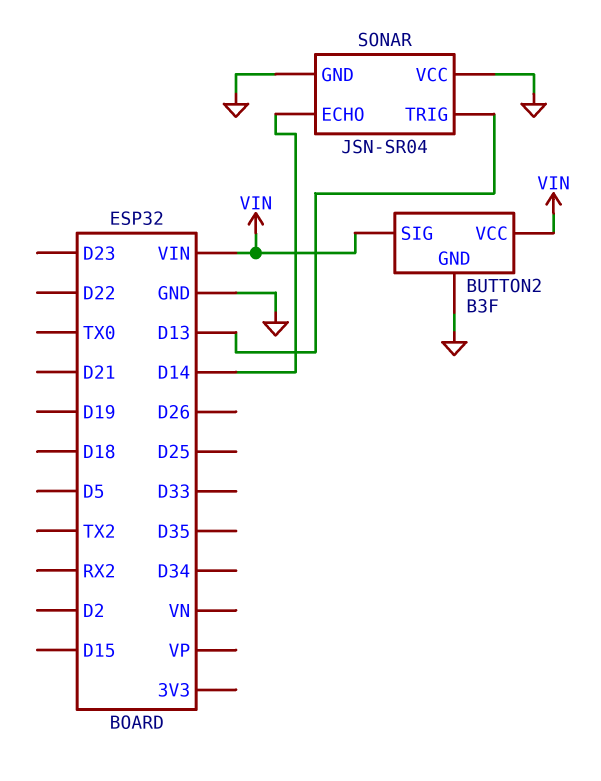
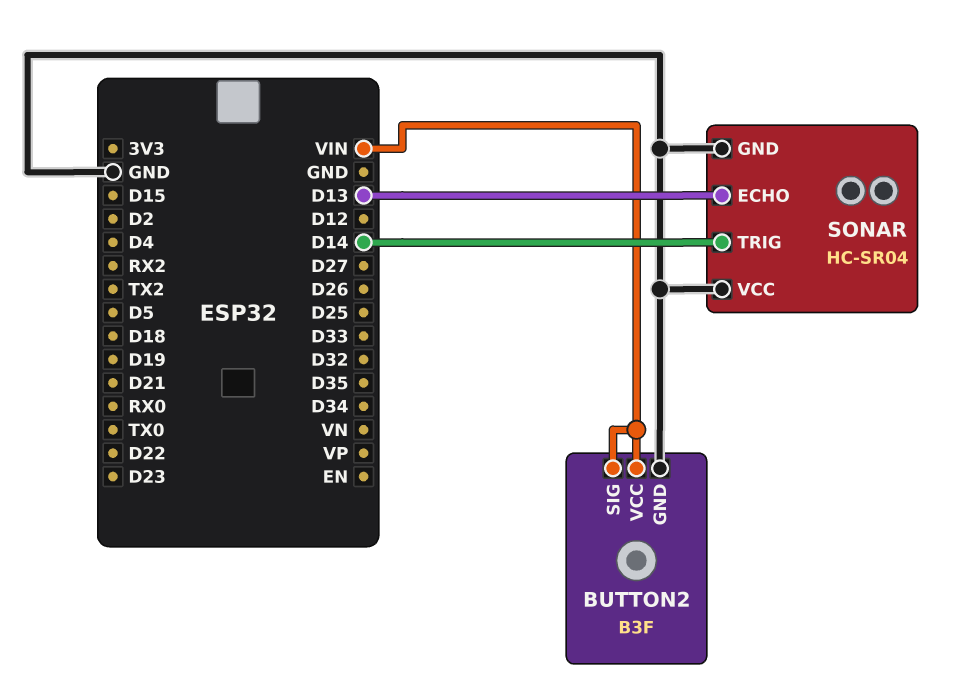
SONAR: JSN-SR04 -> HC-SR04
SONAR pin ECHO: D14 -> D13
SONAR pin TRIG: D13 -> D14

